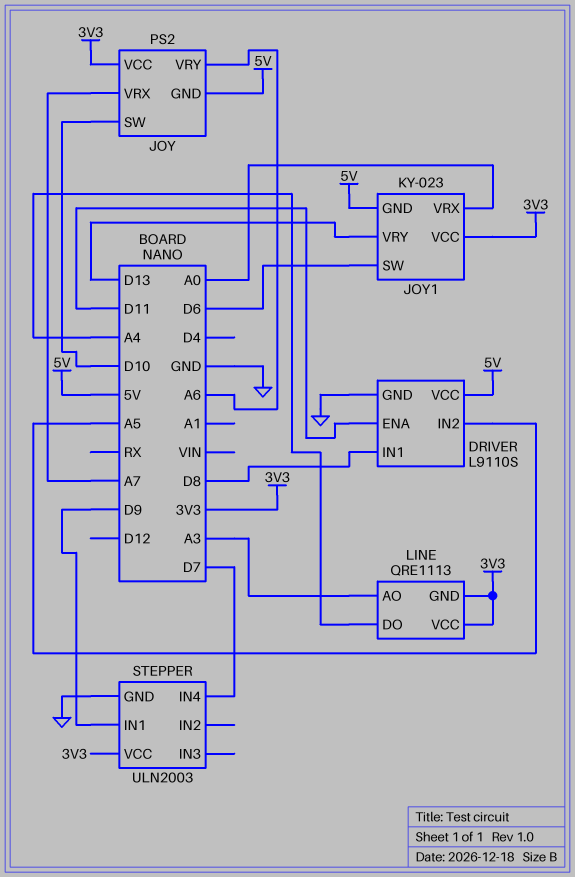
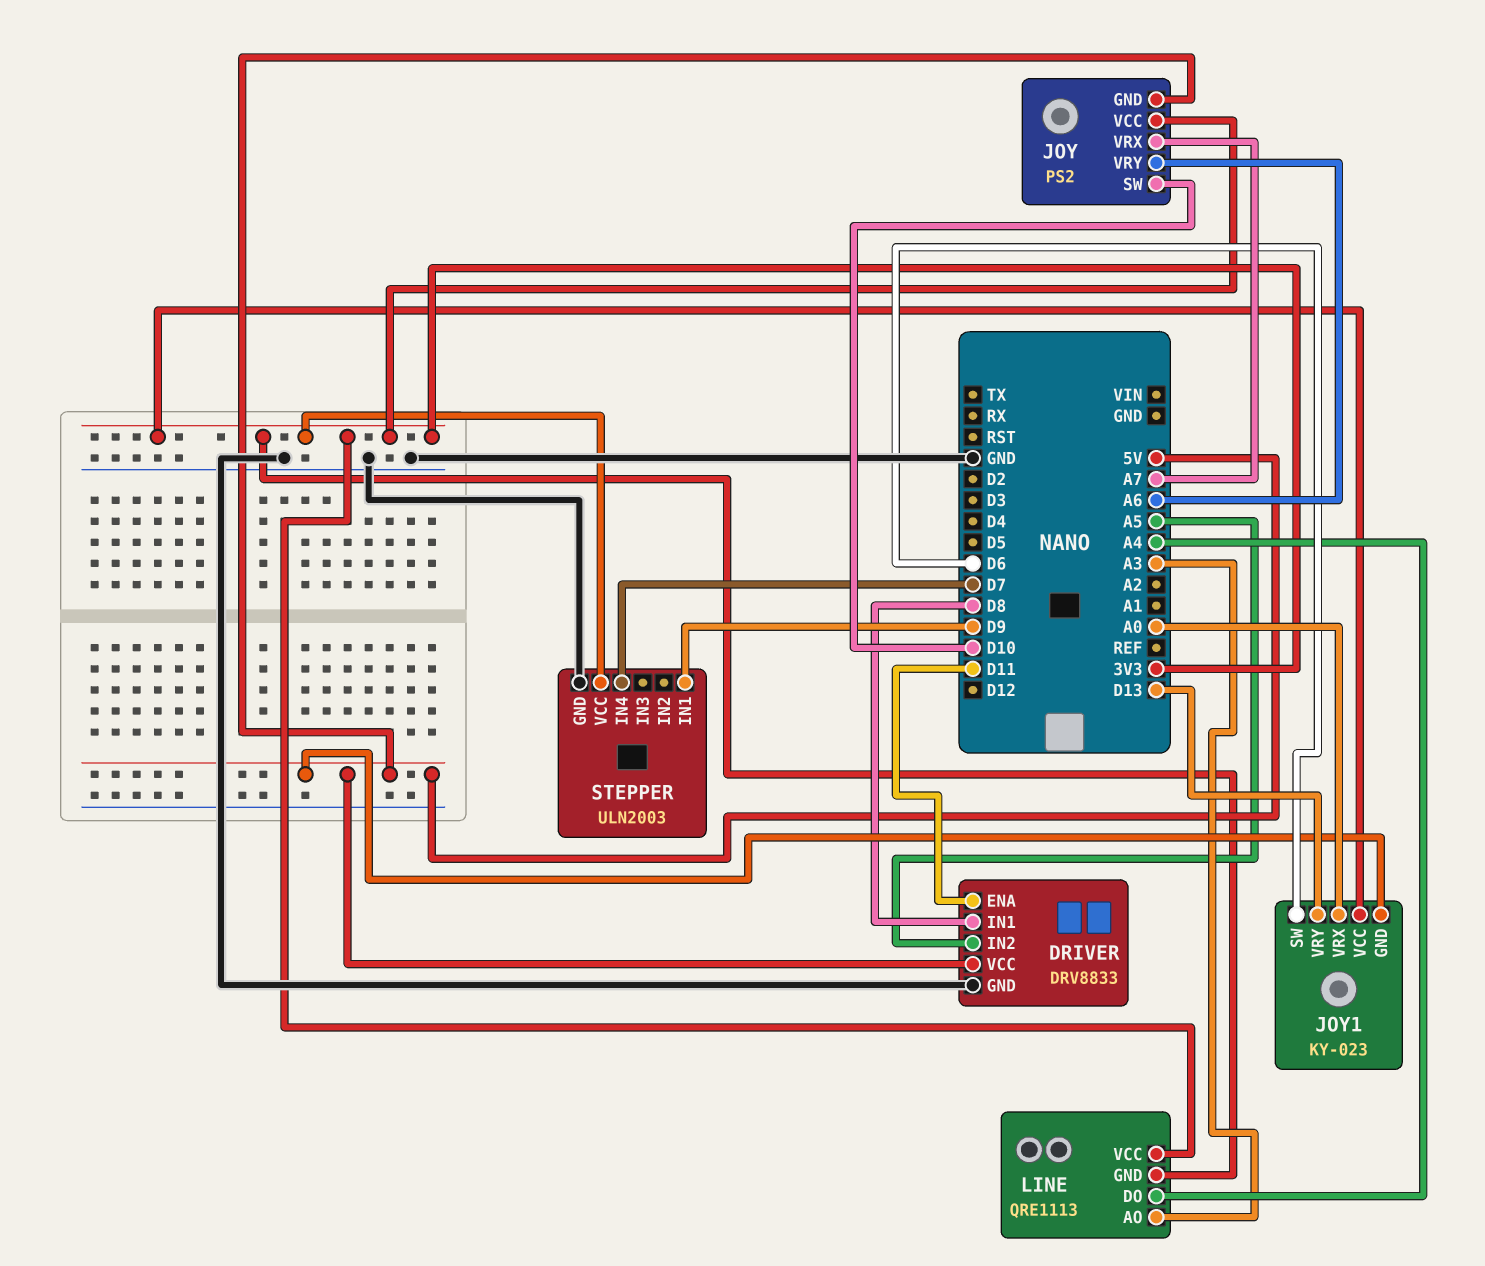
DRIVER: L9110S -> DRV8833

